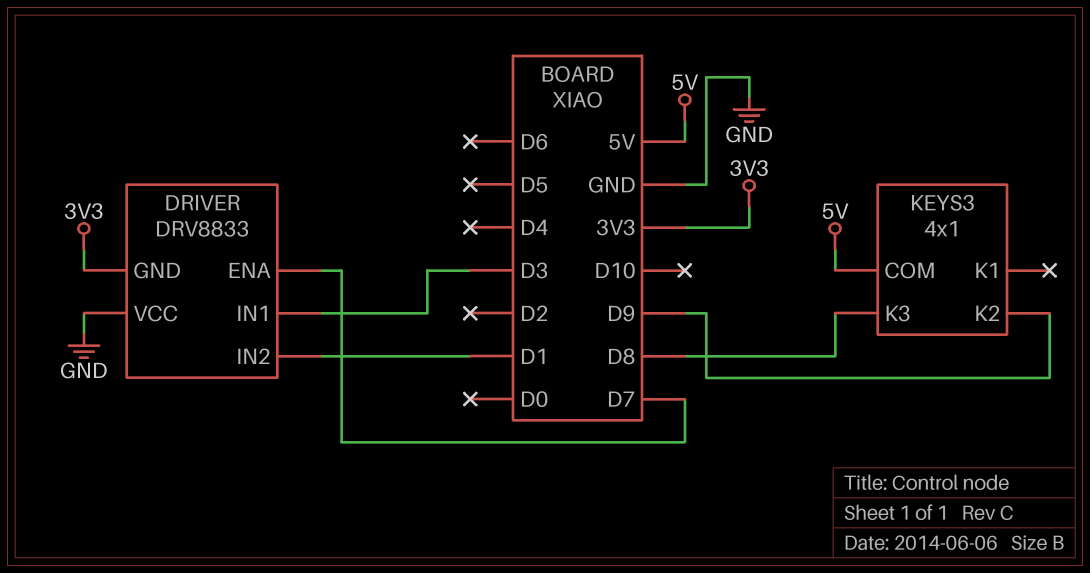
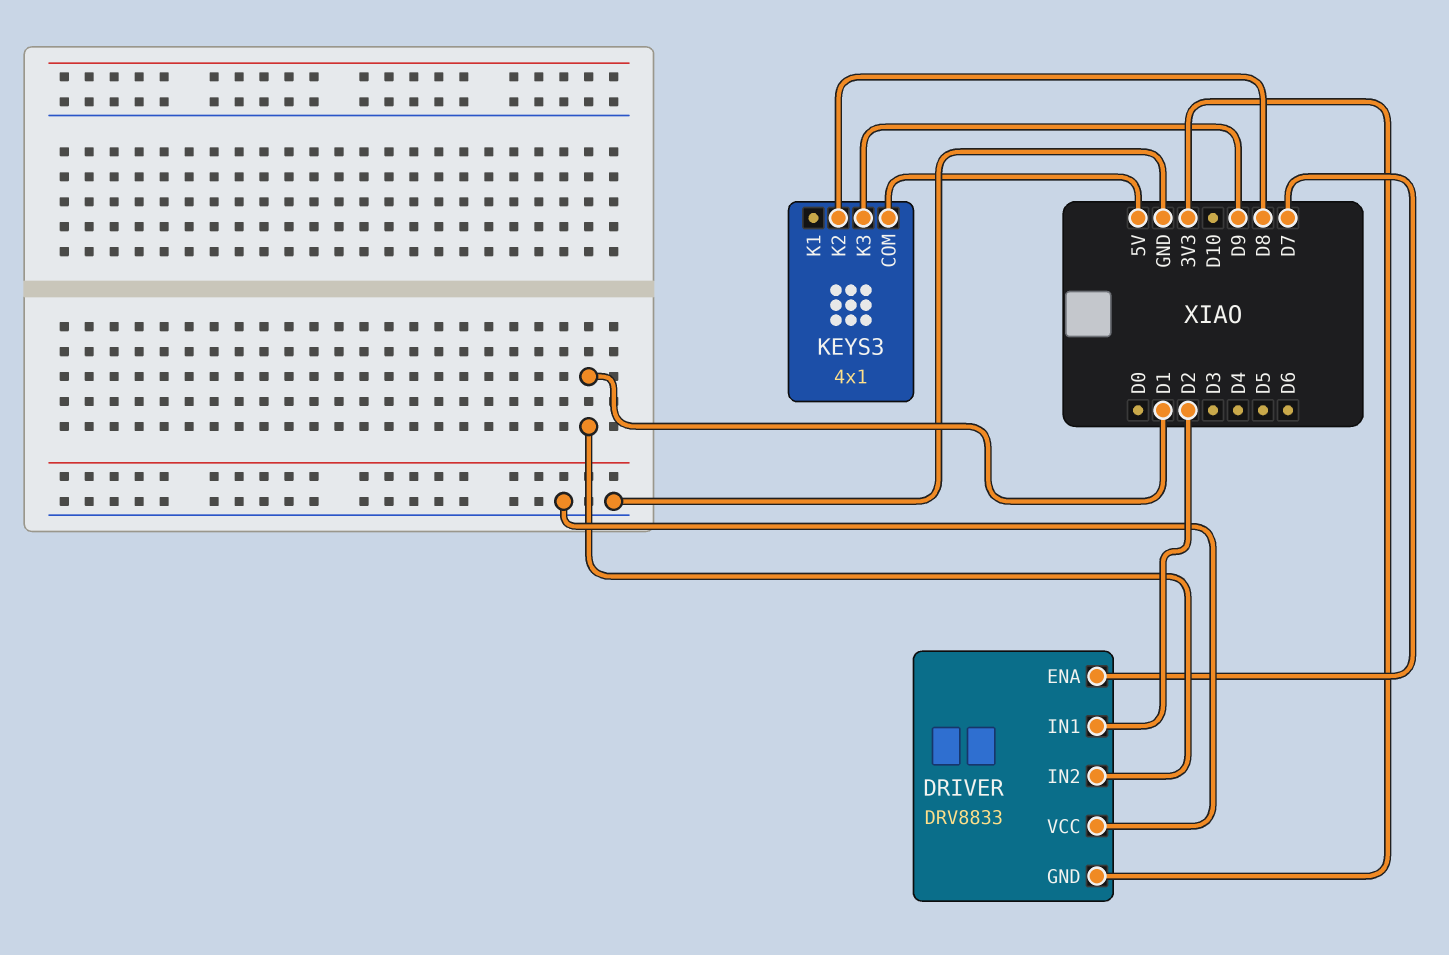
DRIVER pin IN1: D3 -> D2
KEYS3 pin K2: D9 -> D8
KEYS3 pin K3: D8 -> D9

